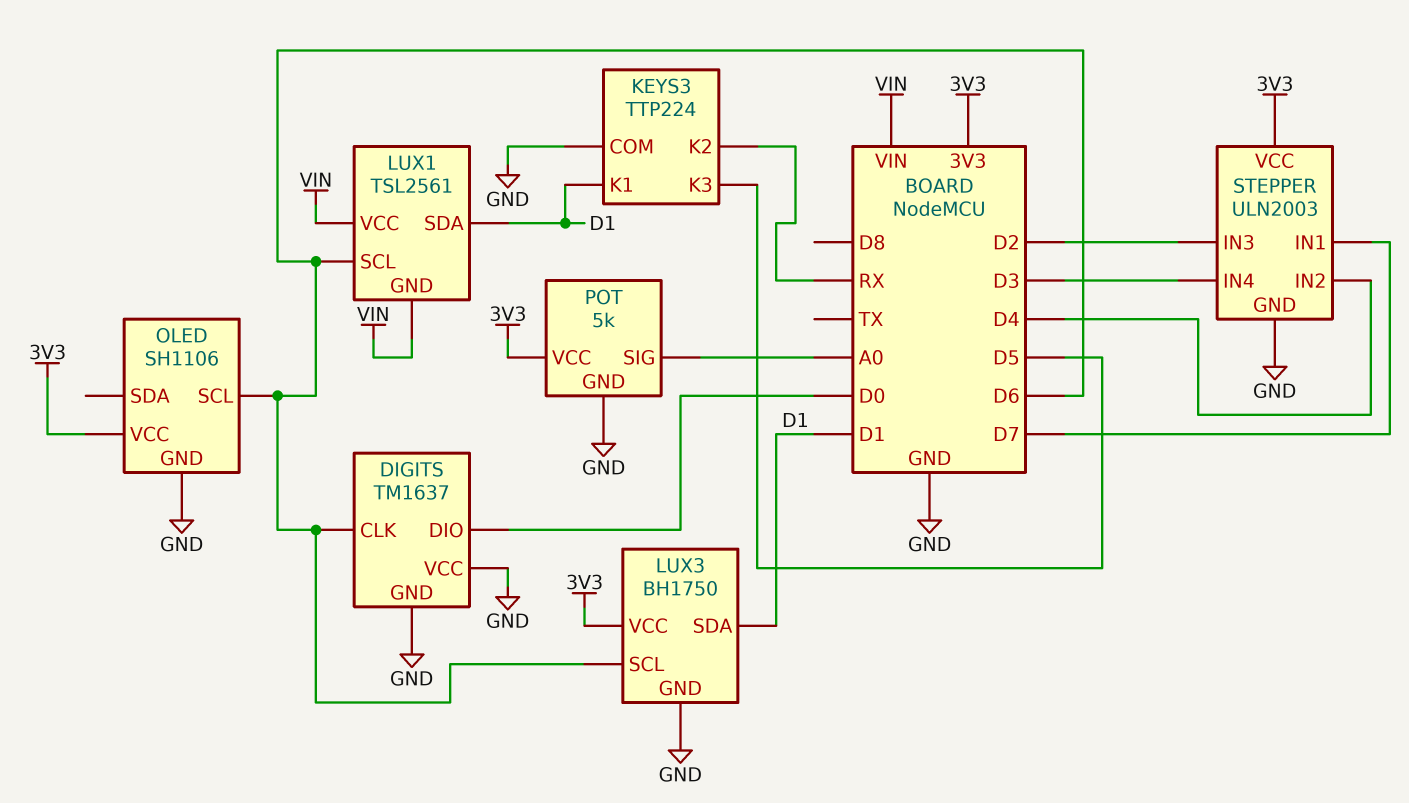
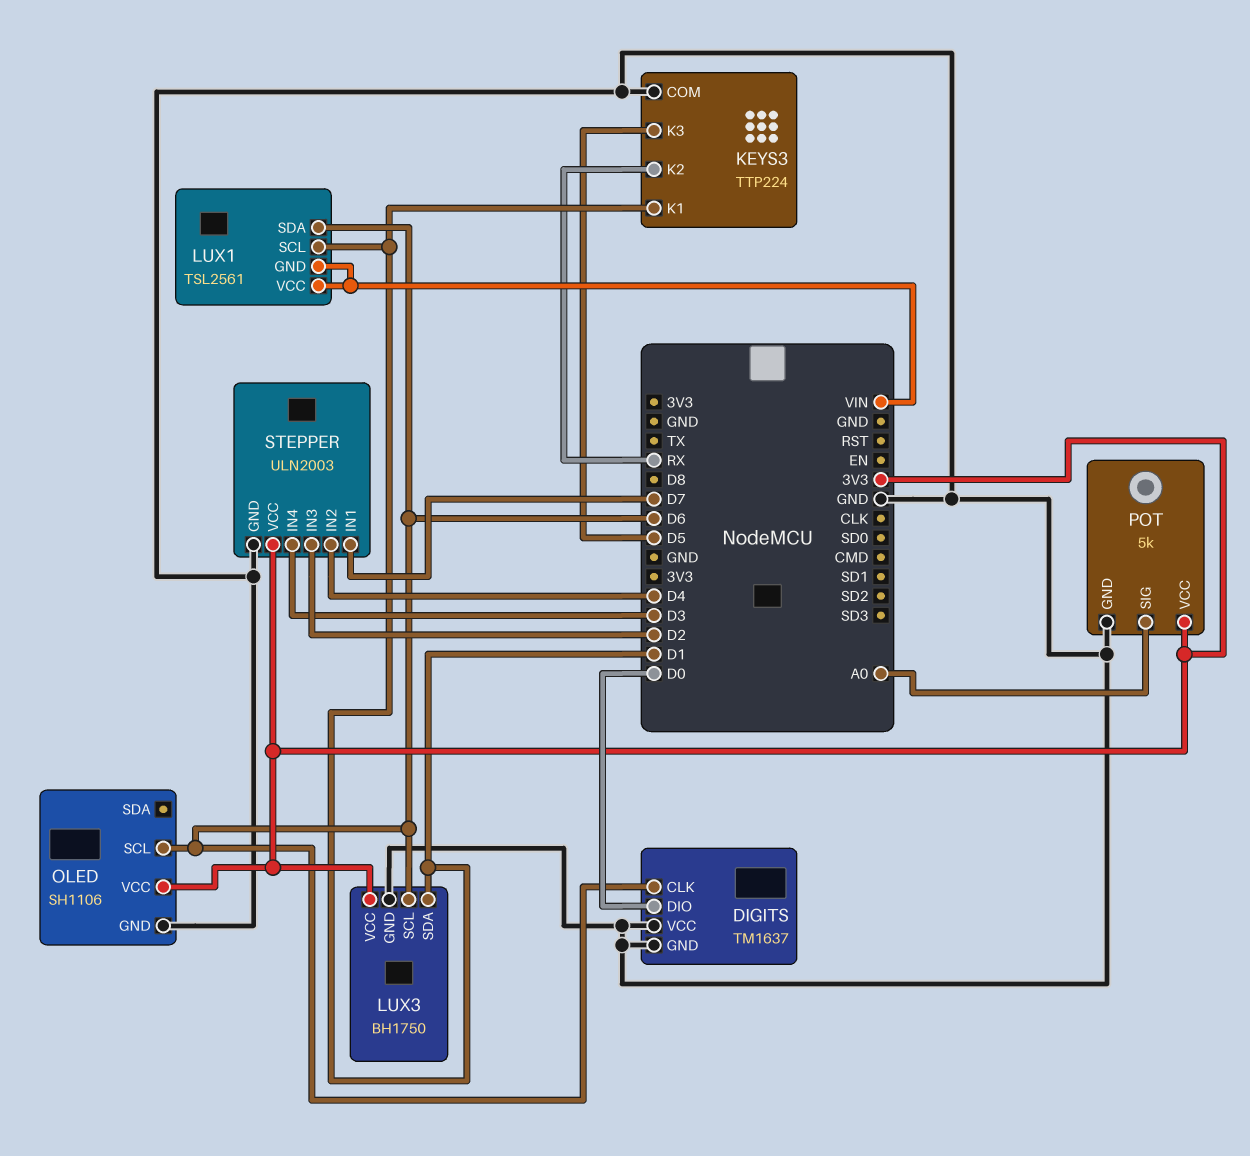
LUX1 pin SCL: D6 -> D1
LUX1 pin SDA: D1 -> D6

